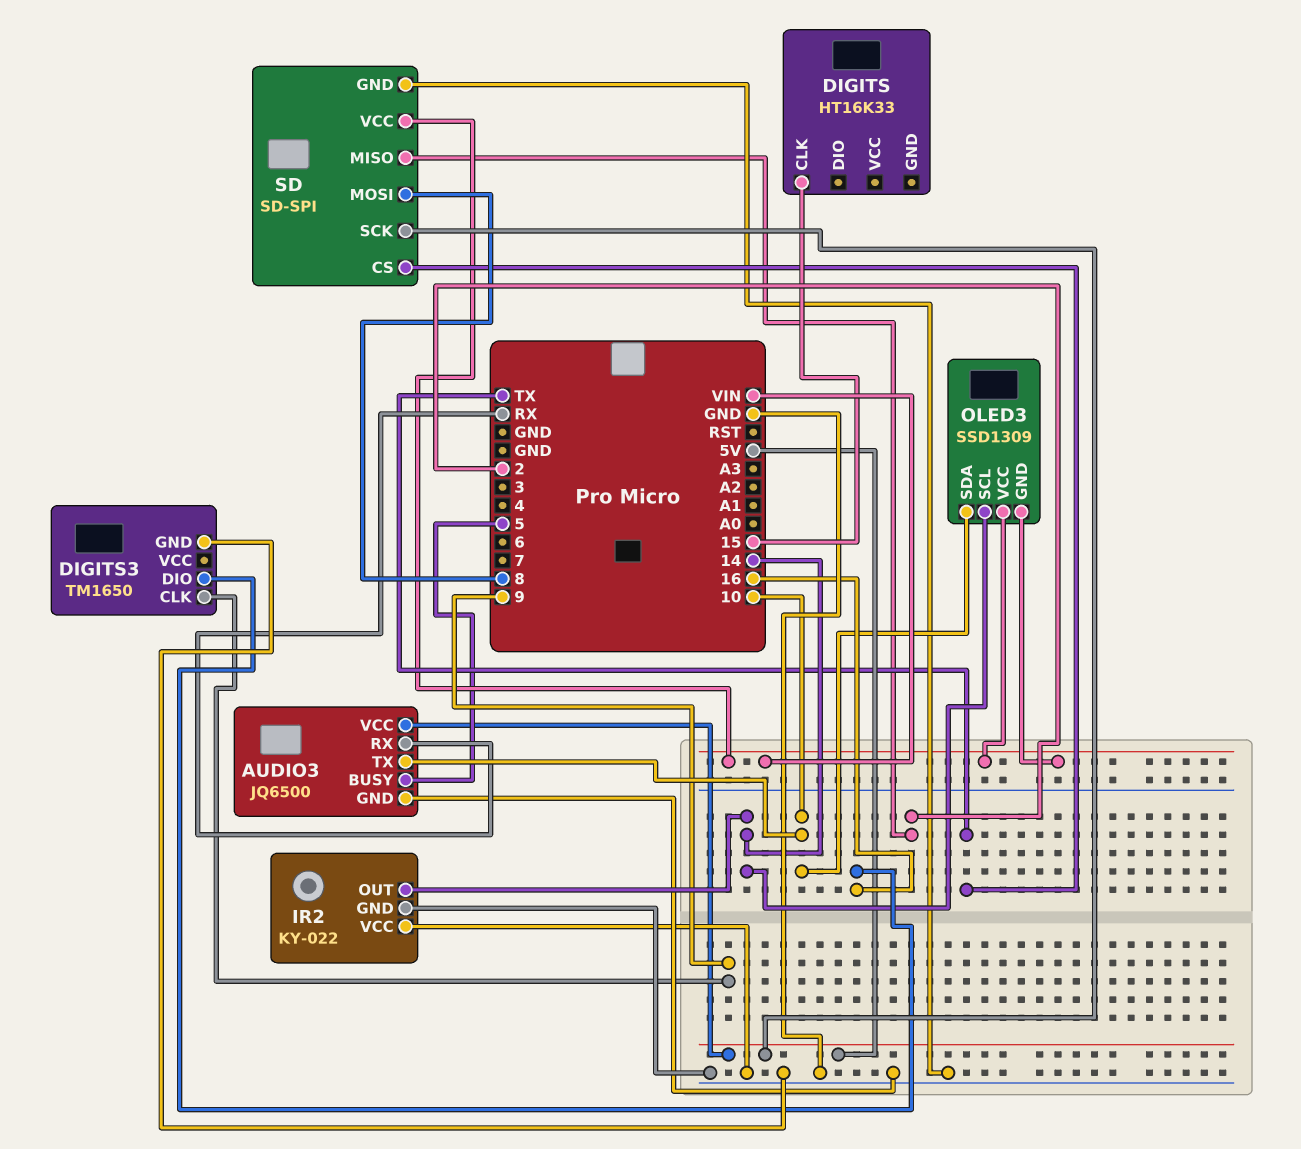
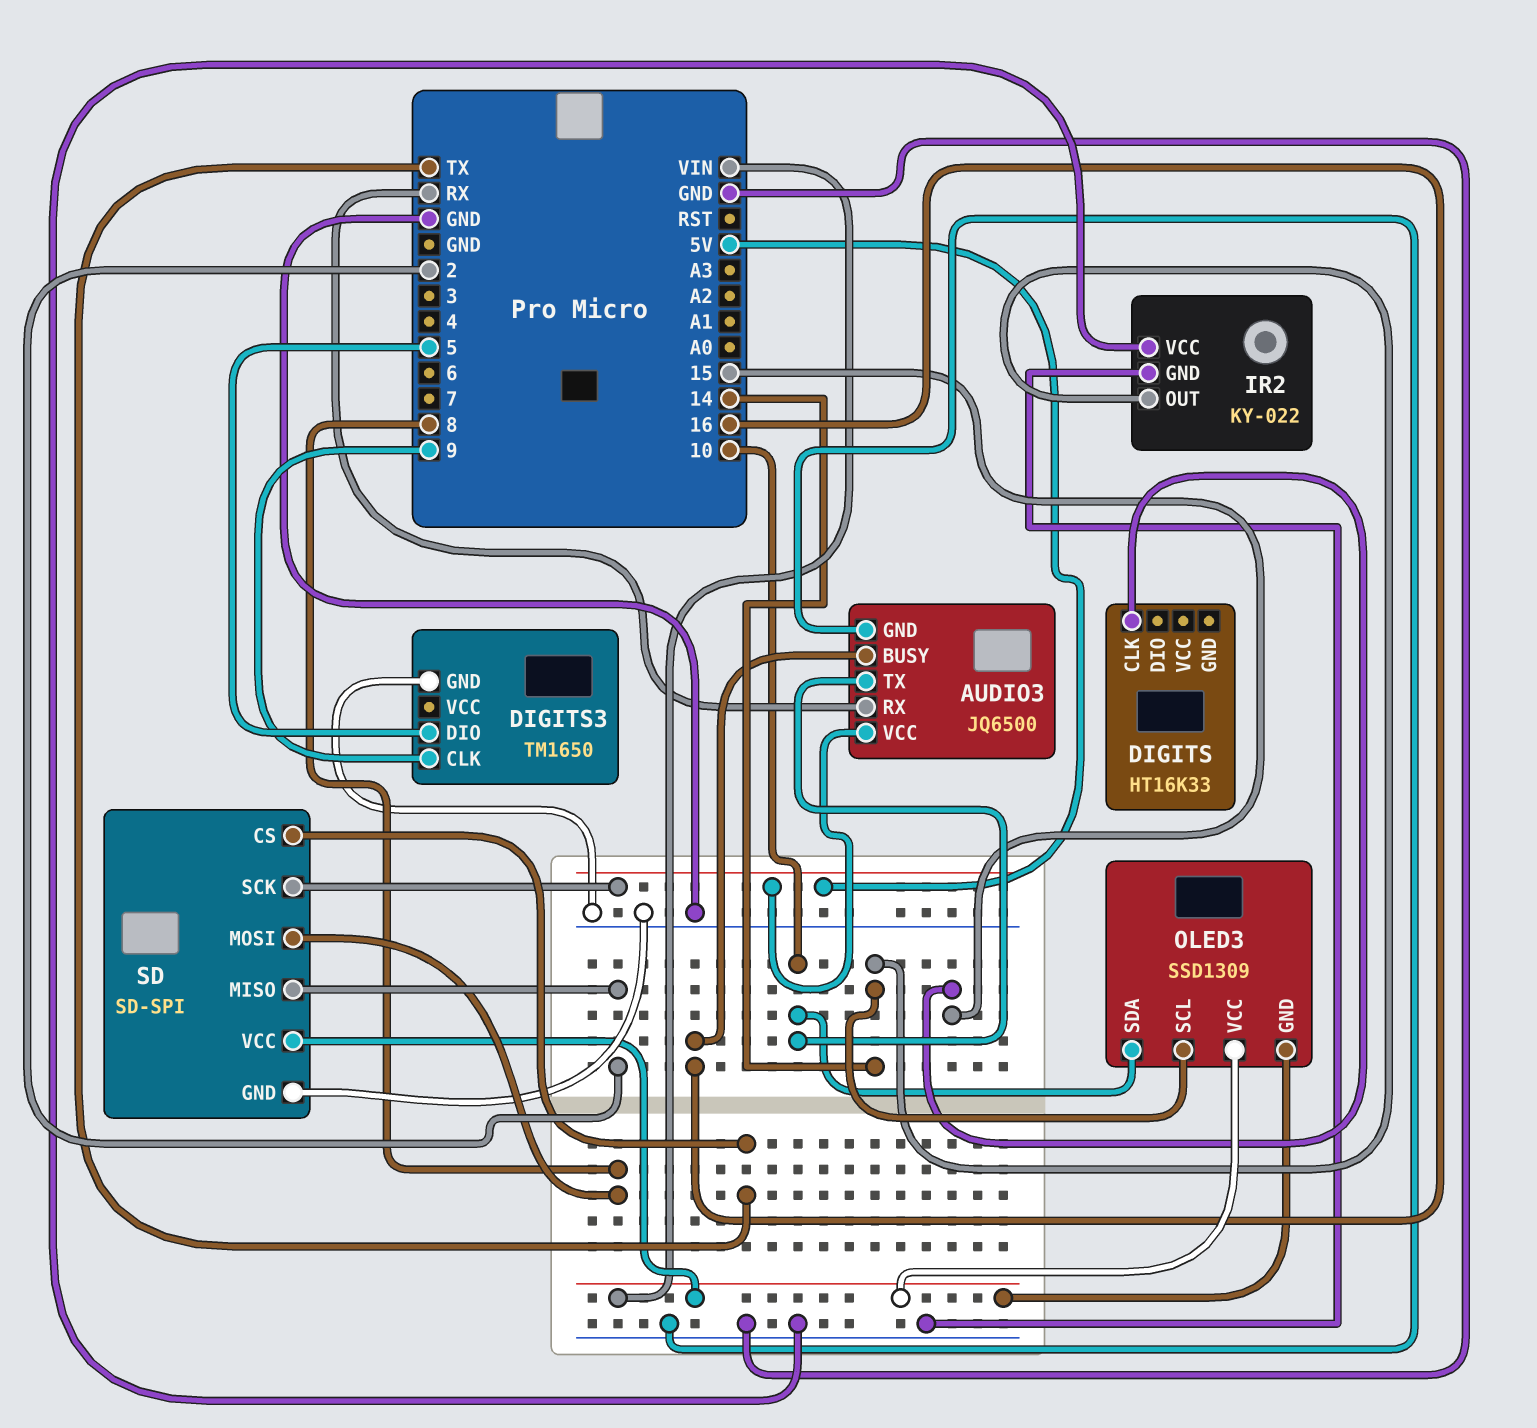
AUDIO3 pin BUSY: 5 -> 16
DIGITS3 pin DIO: 16 -> 5

